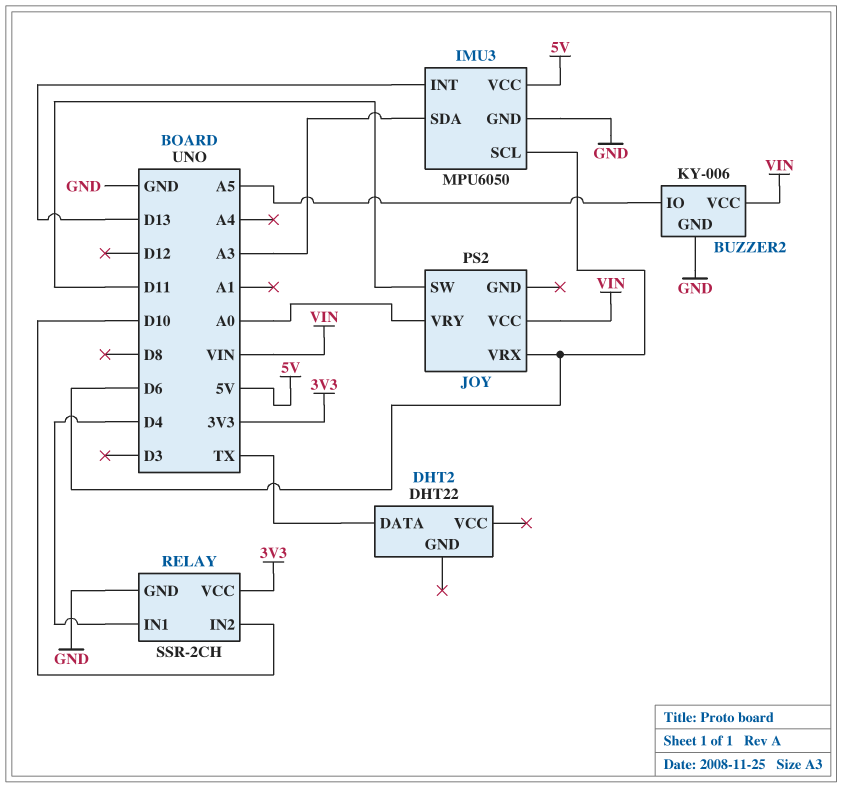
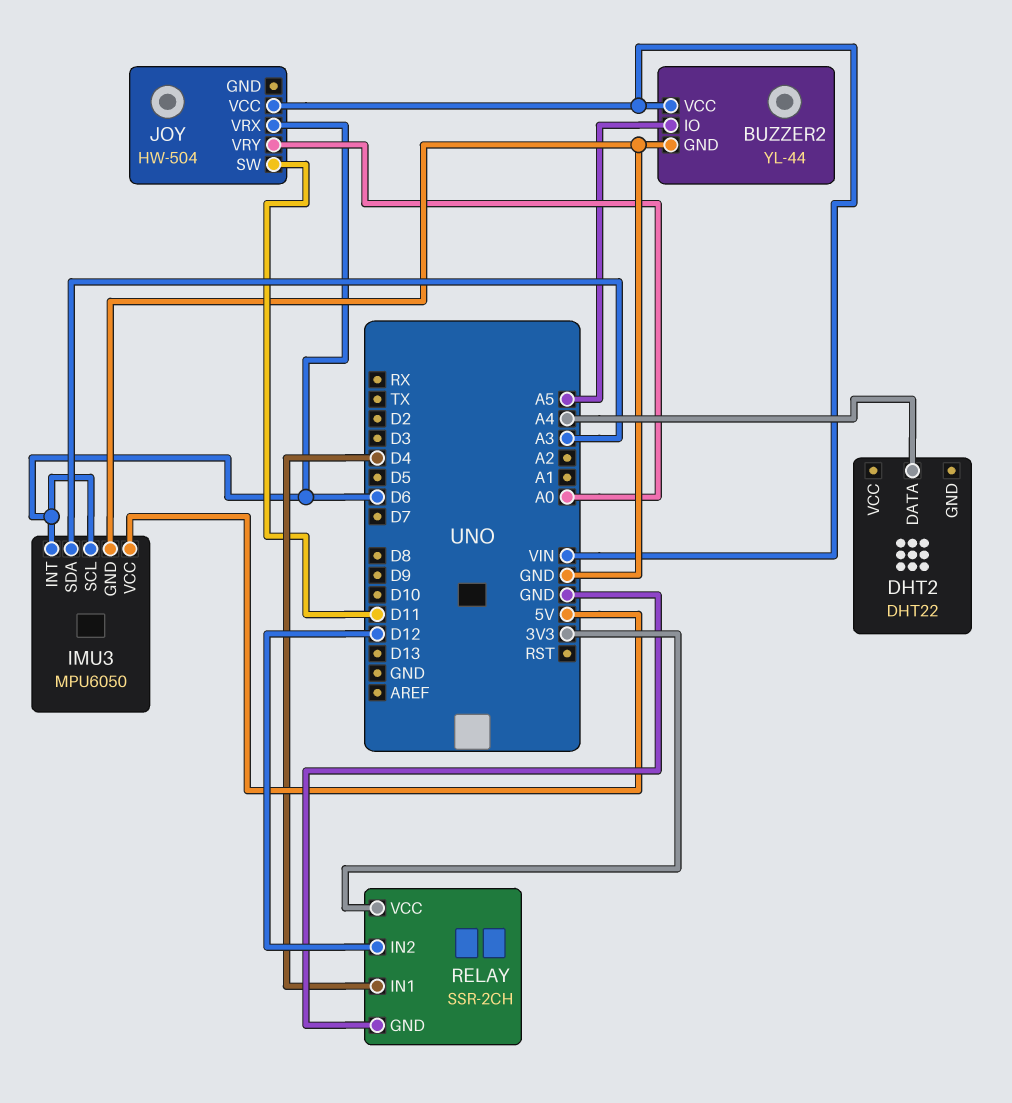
BUZZER2: KY-006 -> YL-44
DHT2 pin DATA: TX -> A4
IMU3 pin INT: D13 -> D6
JOY: PS2 -> HW-504
RELAY pin IN2: D10 -> D12

